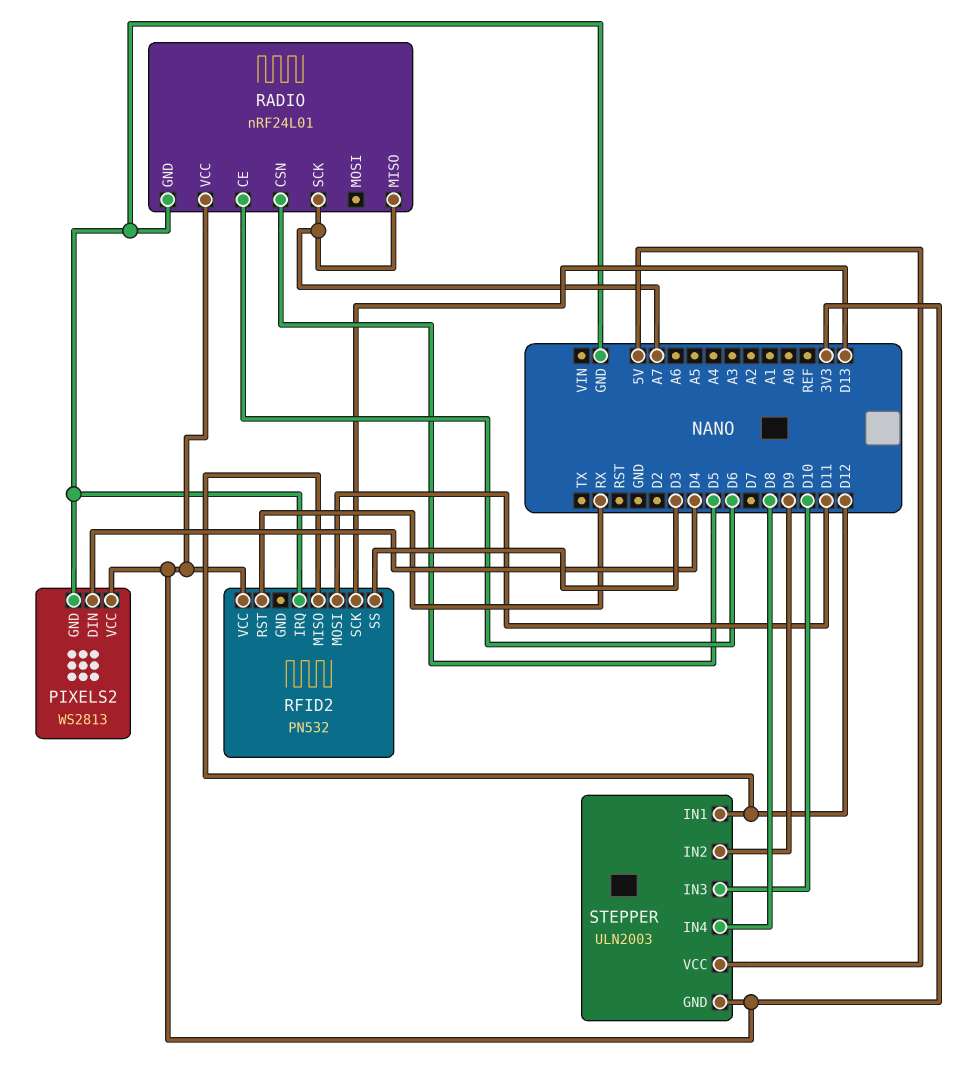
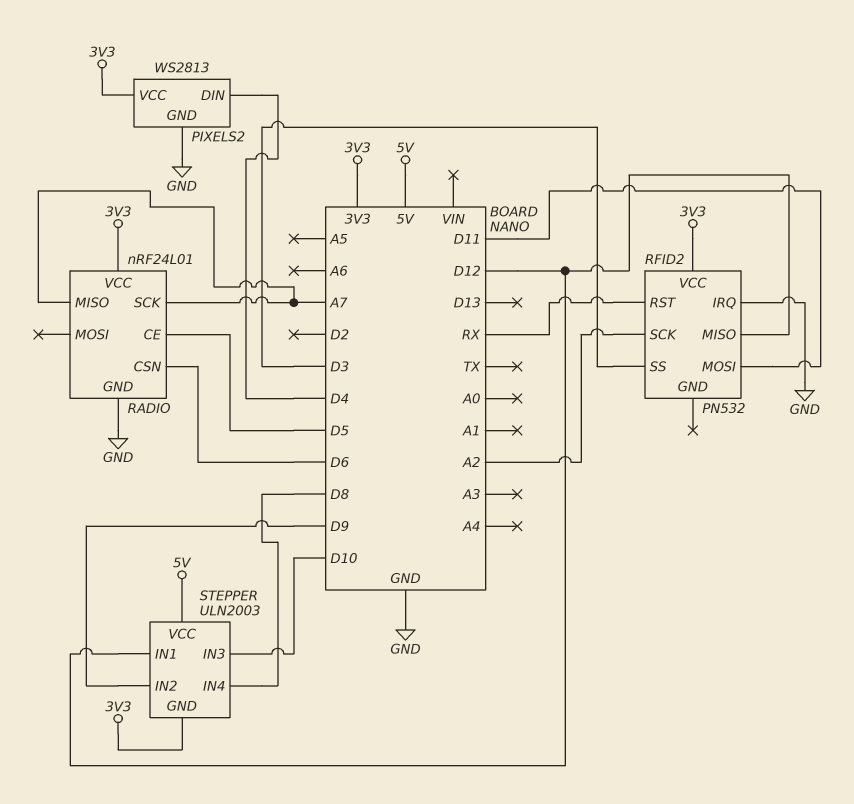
RADIO pin CE: D6 -> D5
RADIO pin CSN: D5 -> D6
RFID2 pin SCK: D13 -> A2

